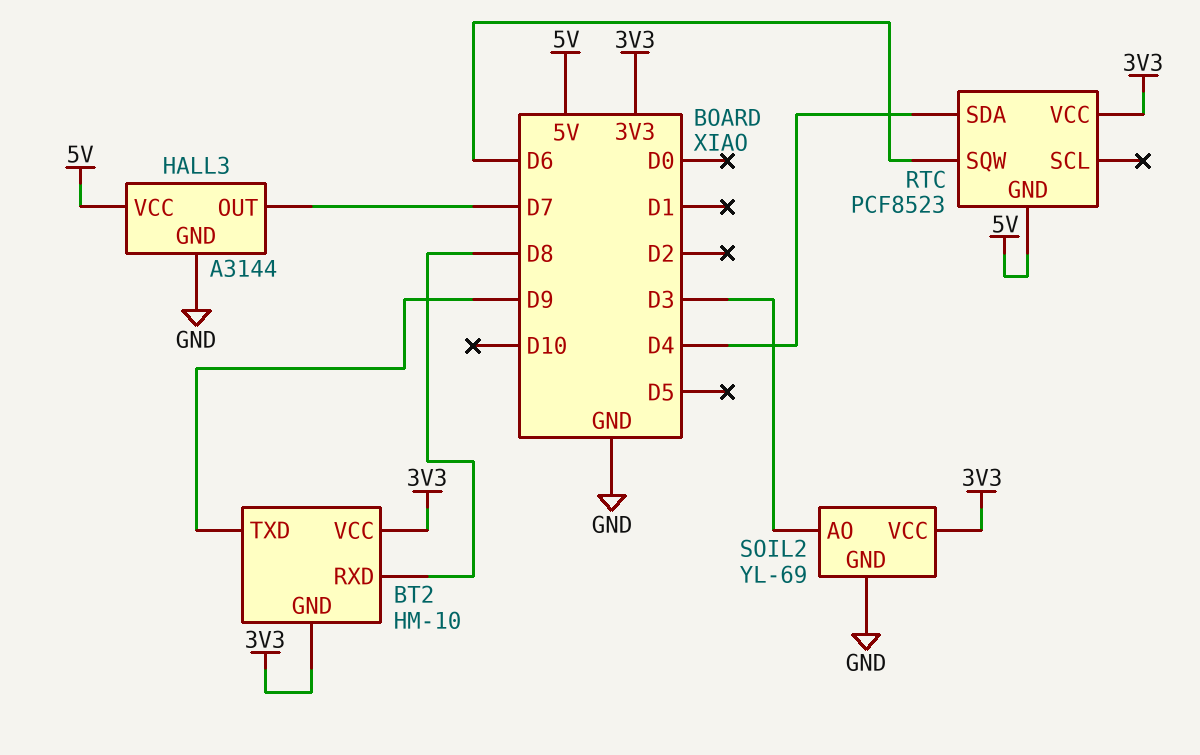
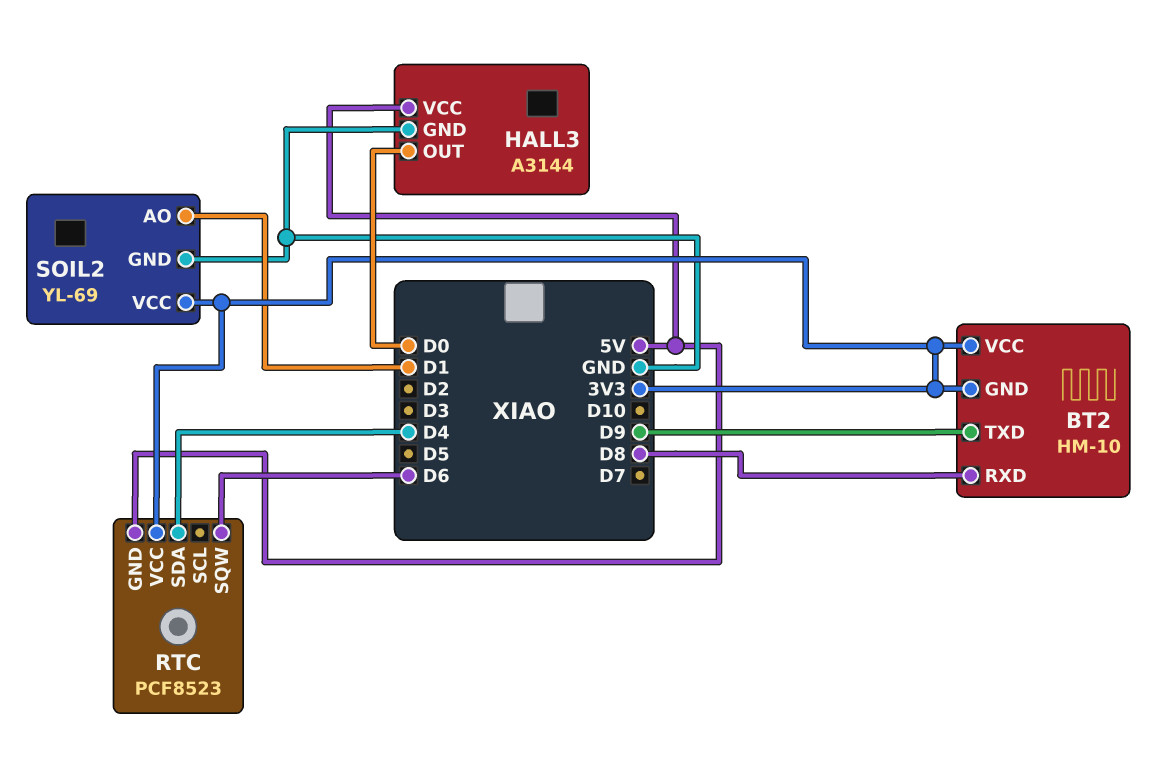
HALL3 pin OUT: D7 -> D0
SOIL2 pin AO: D3 -> D1

